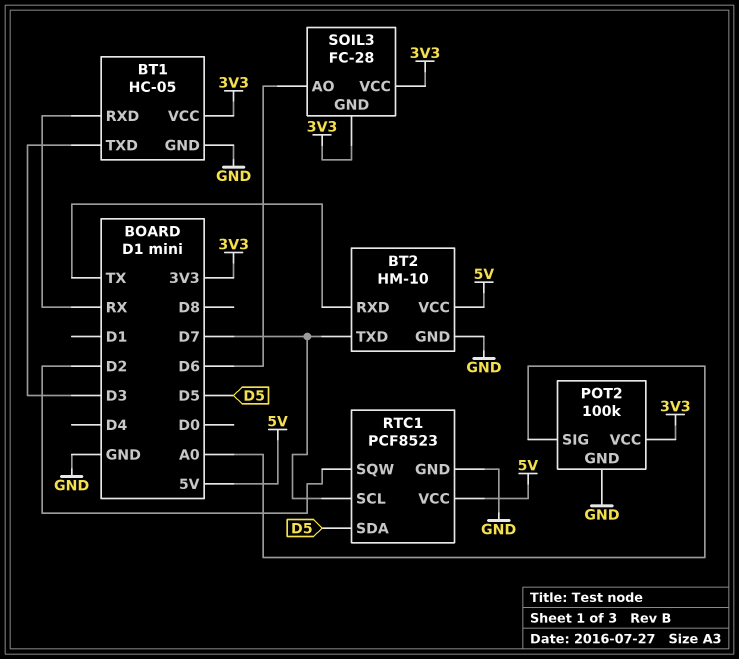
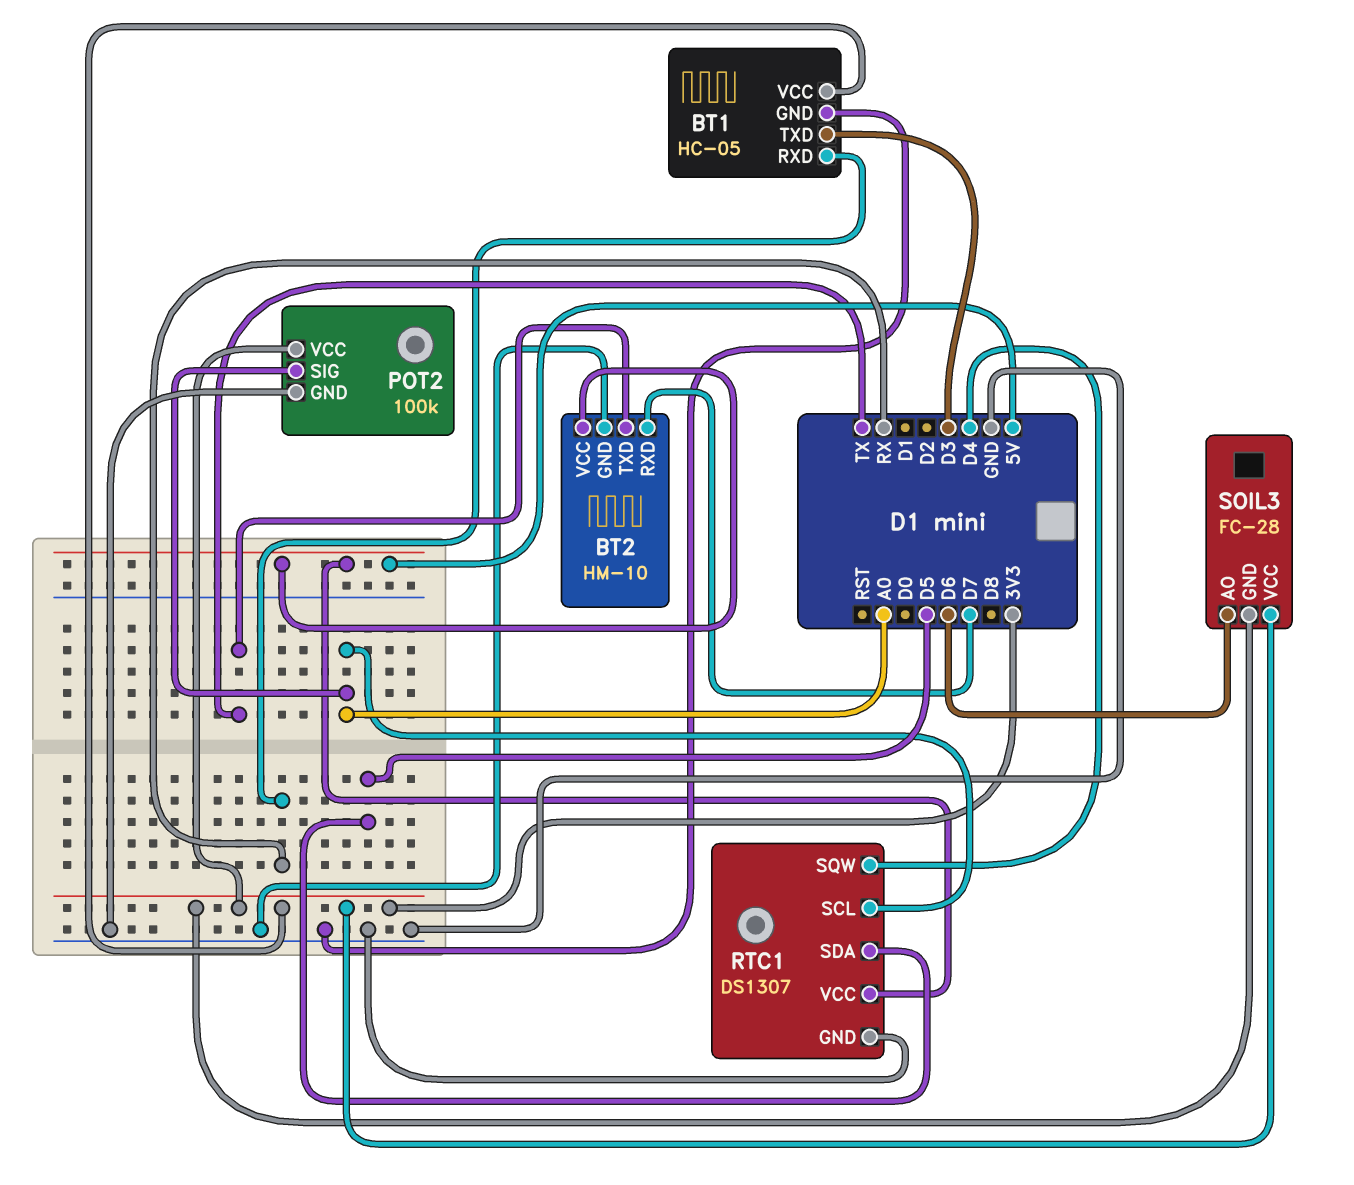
BT2 pin RXD: TX -> D7
BT2 pin TXD: D7 -> TX
RTC1: PCF8523 -> DS1307
RTC1 pin SCL: D7 -> A0
RTC1 pin SQW: D2 -> D4

